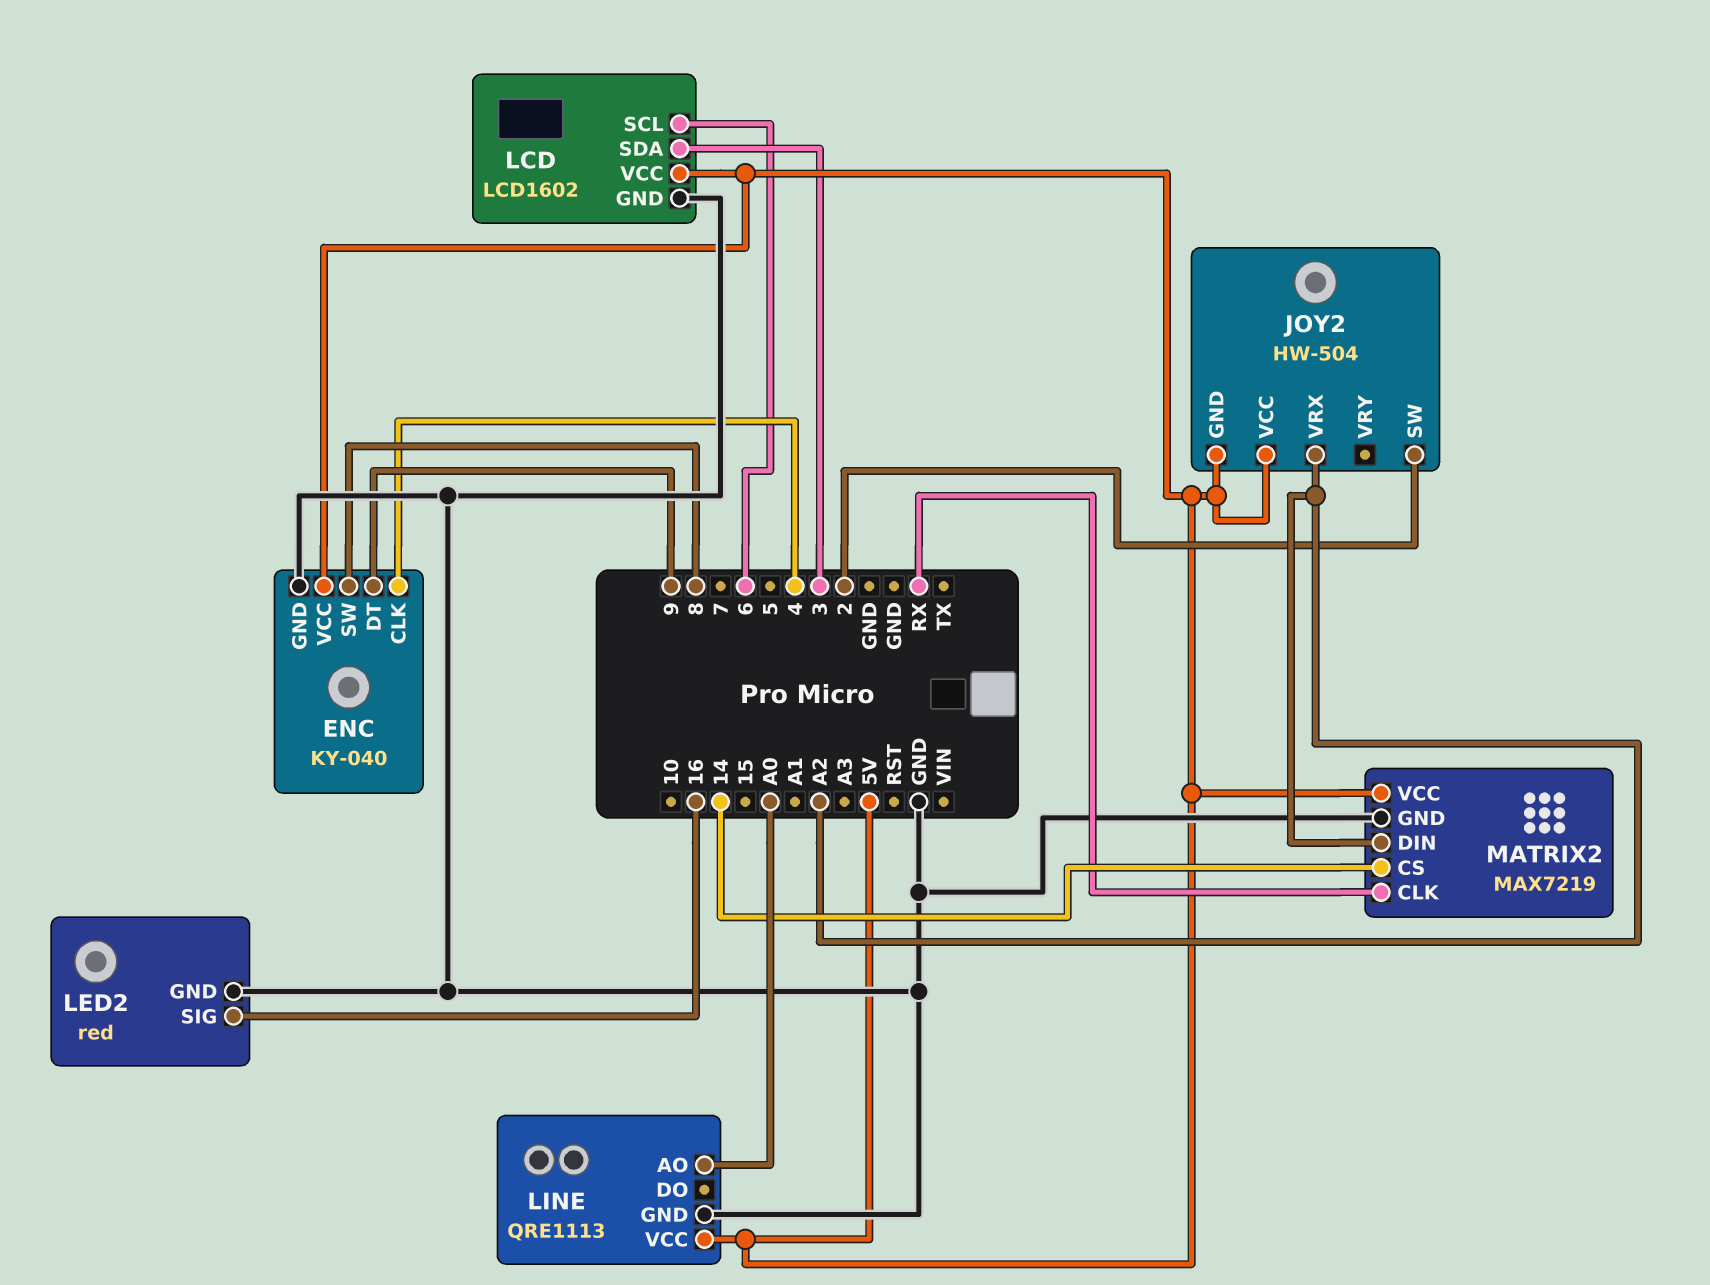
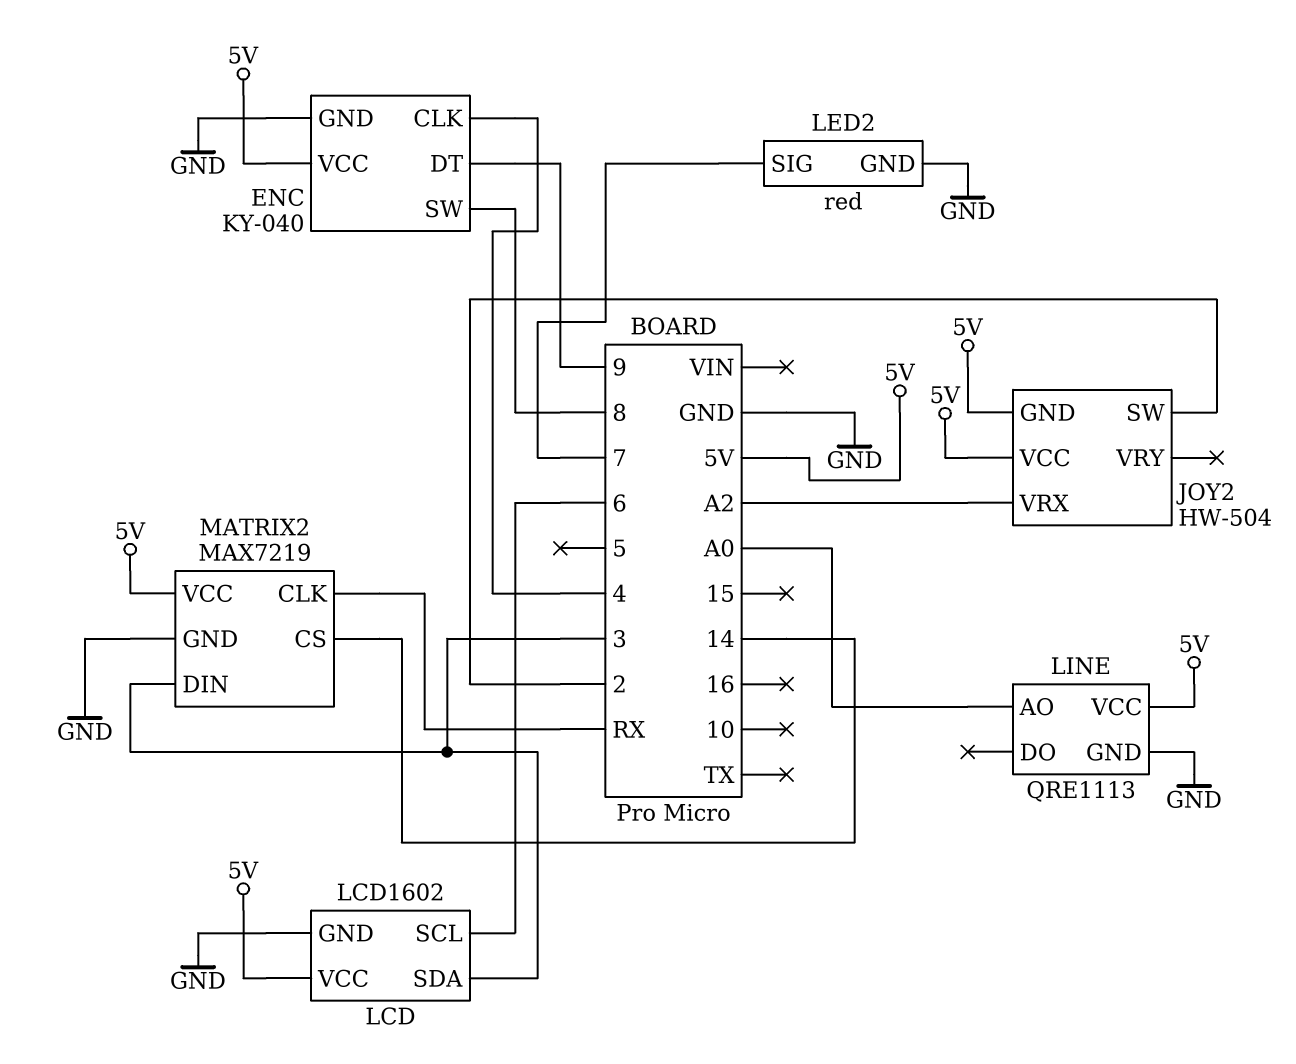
LED2 pin SIG: 16 -> 7
MATRIX2 pin DIN: A2 -> 3

